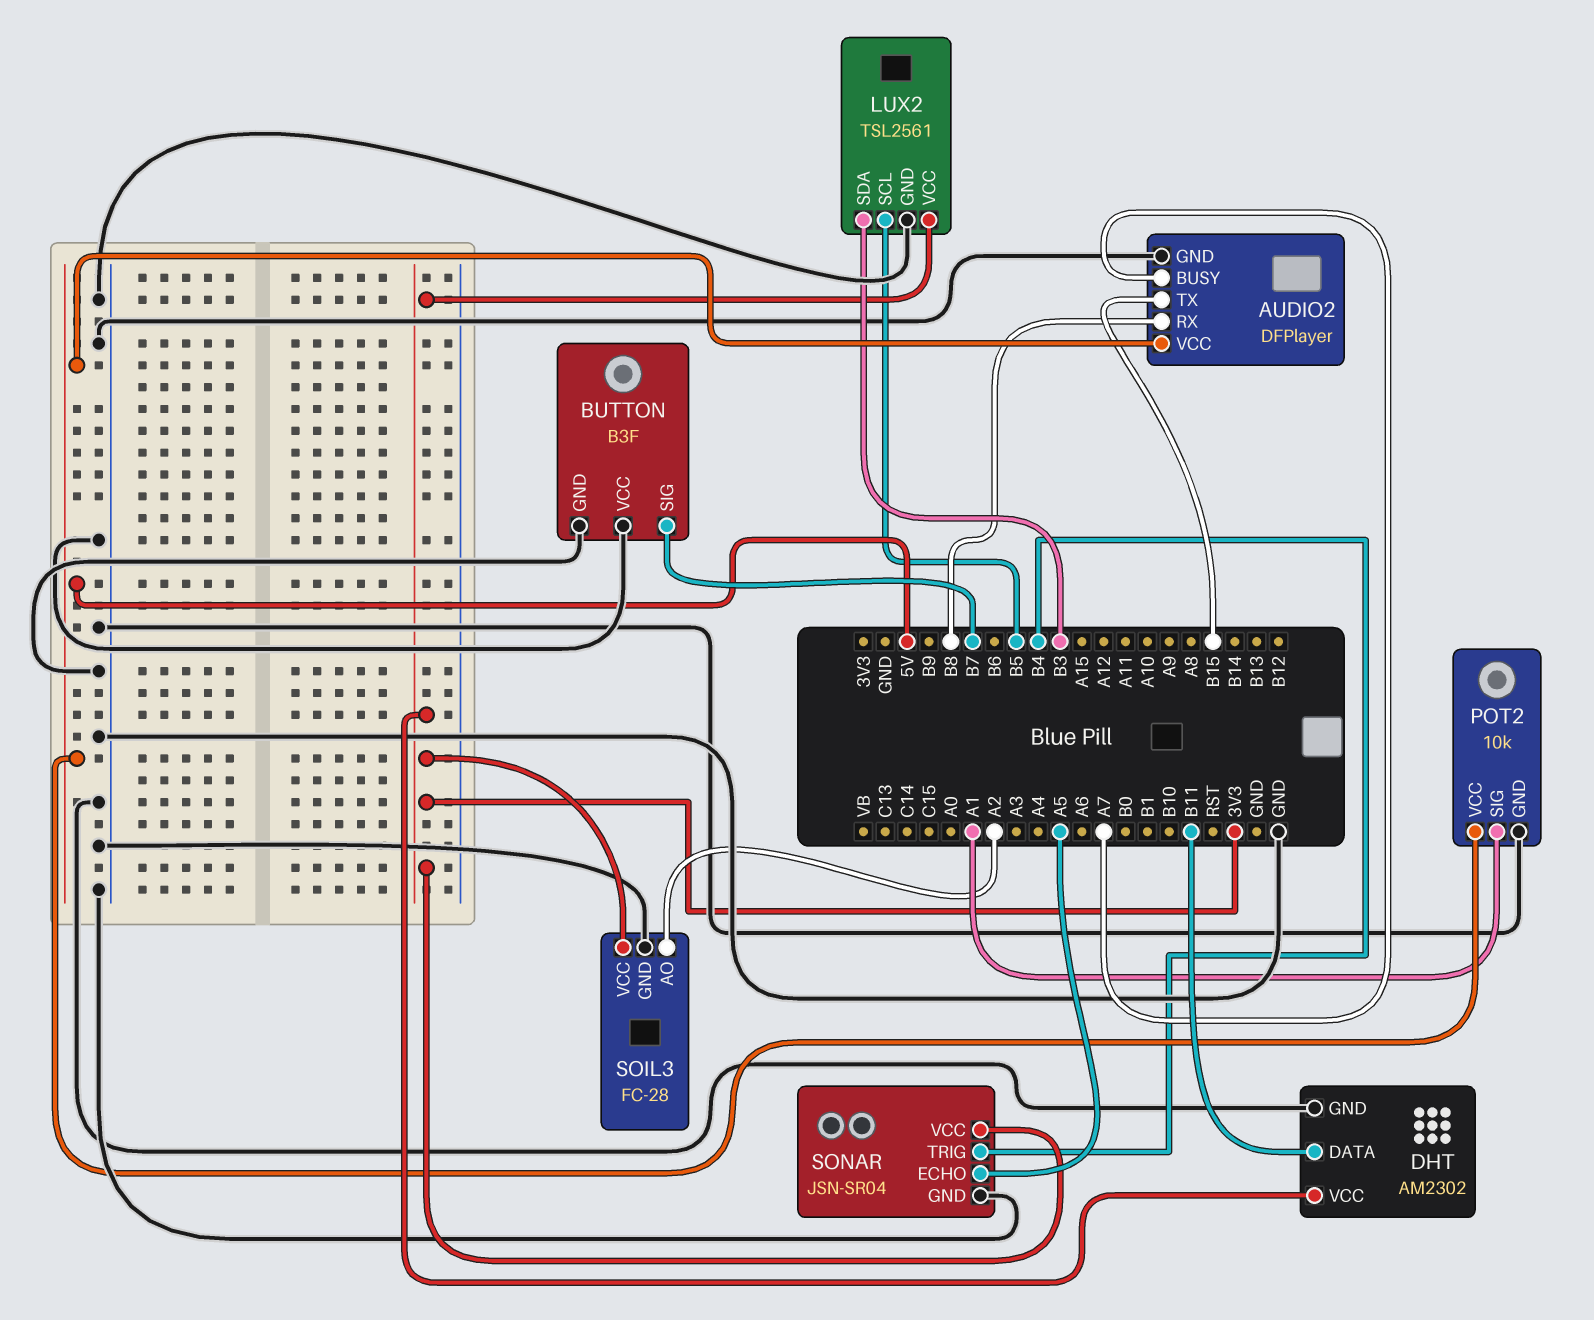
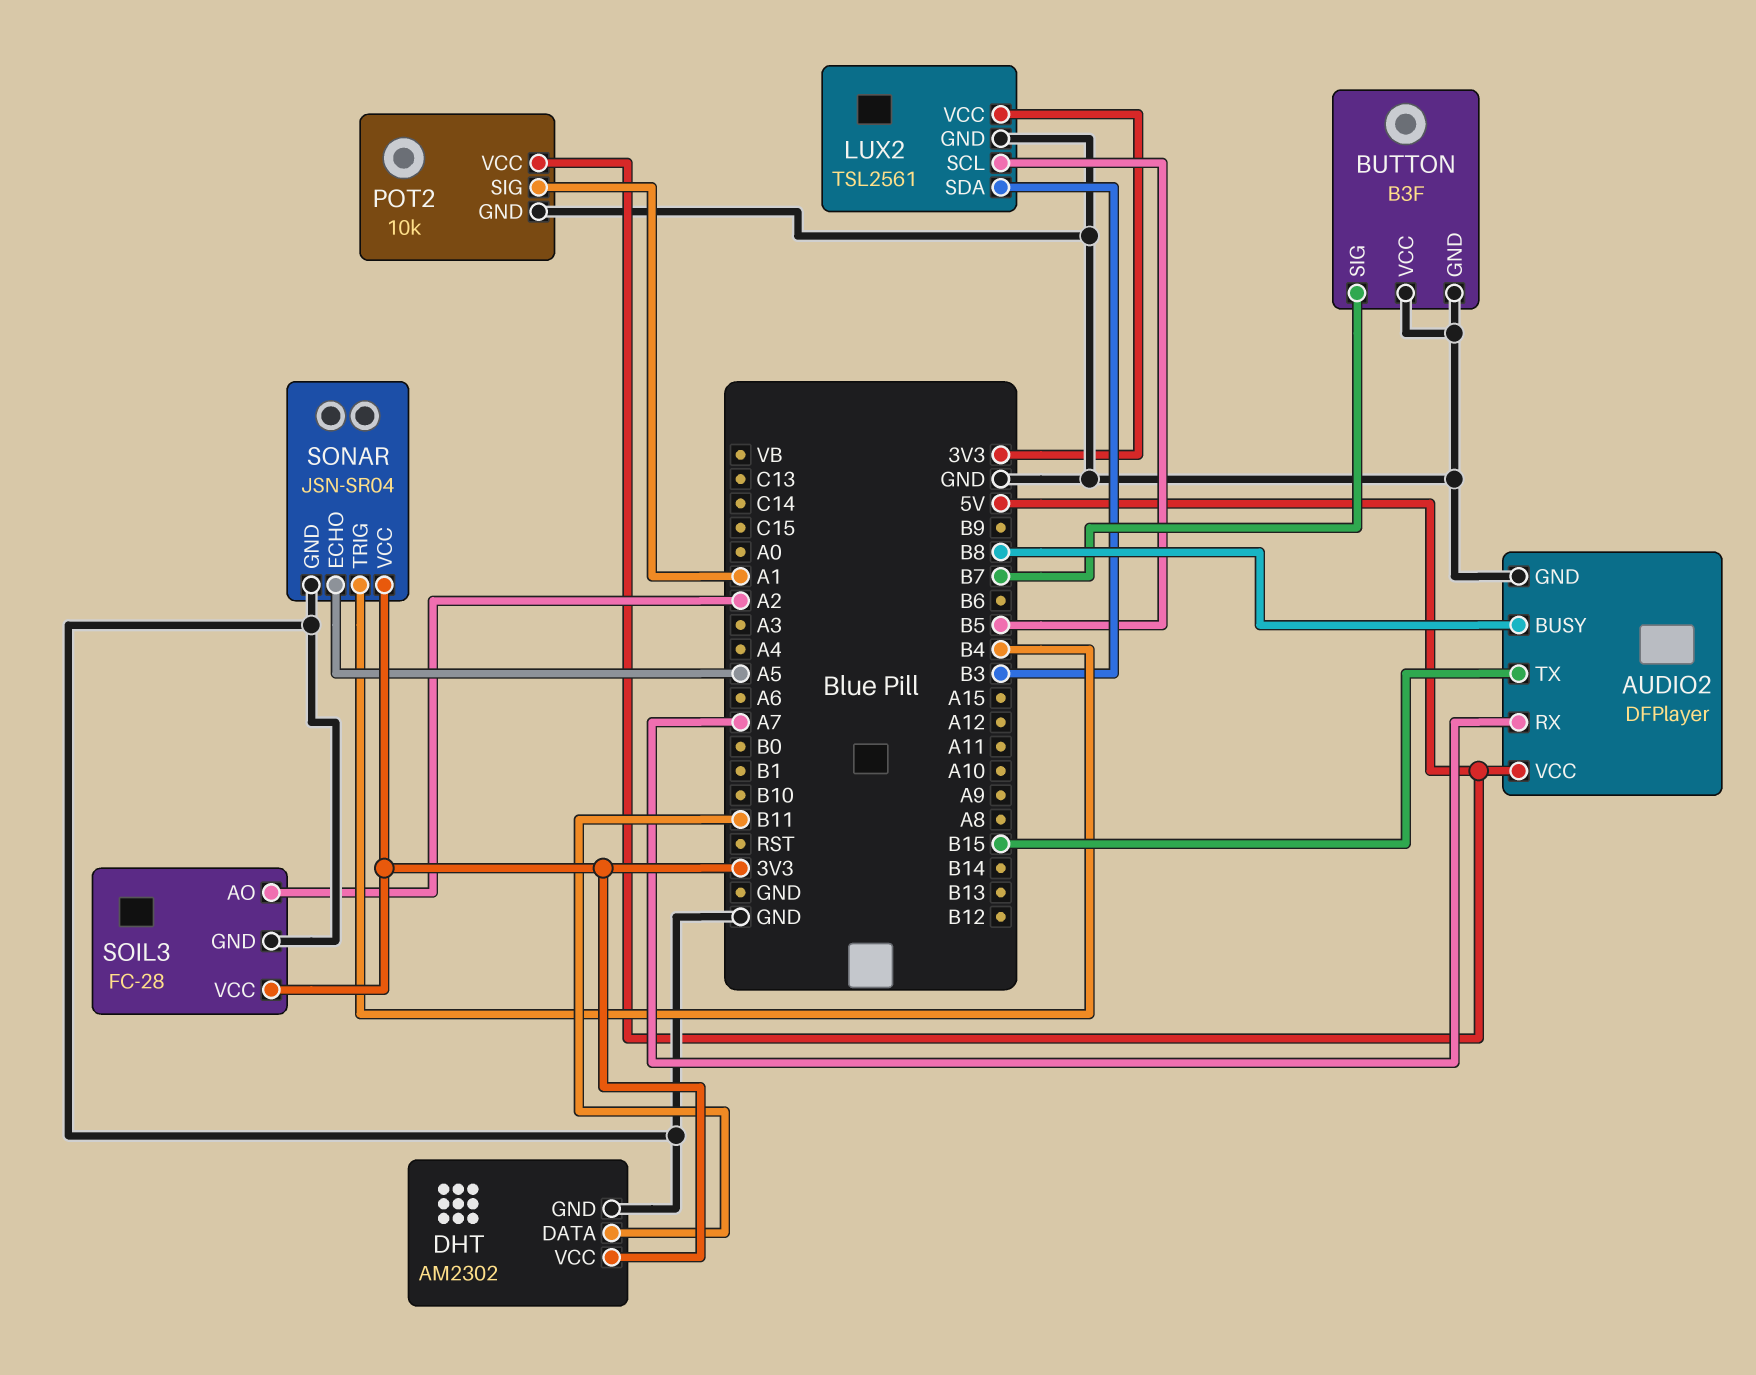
AUDIO2 pin BUSY: A7 -> B8
AUDIO2 pin RX: B8 -> A7

